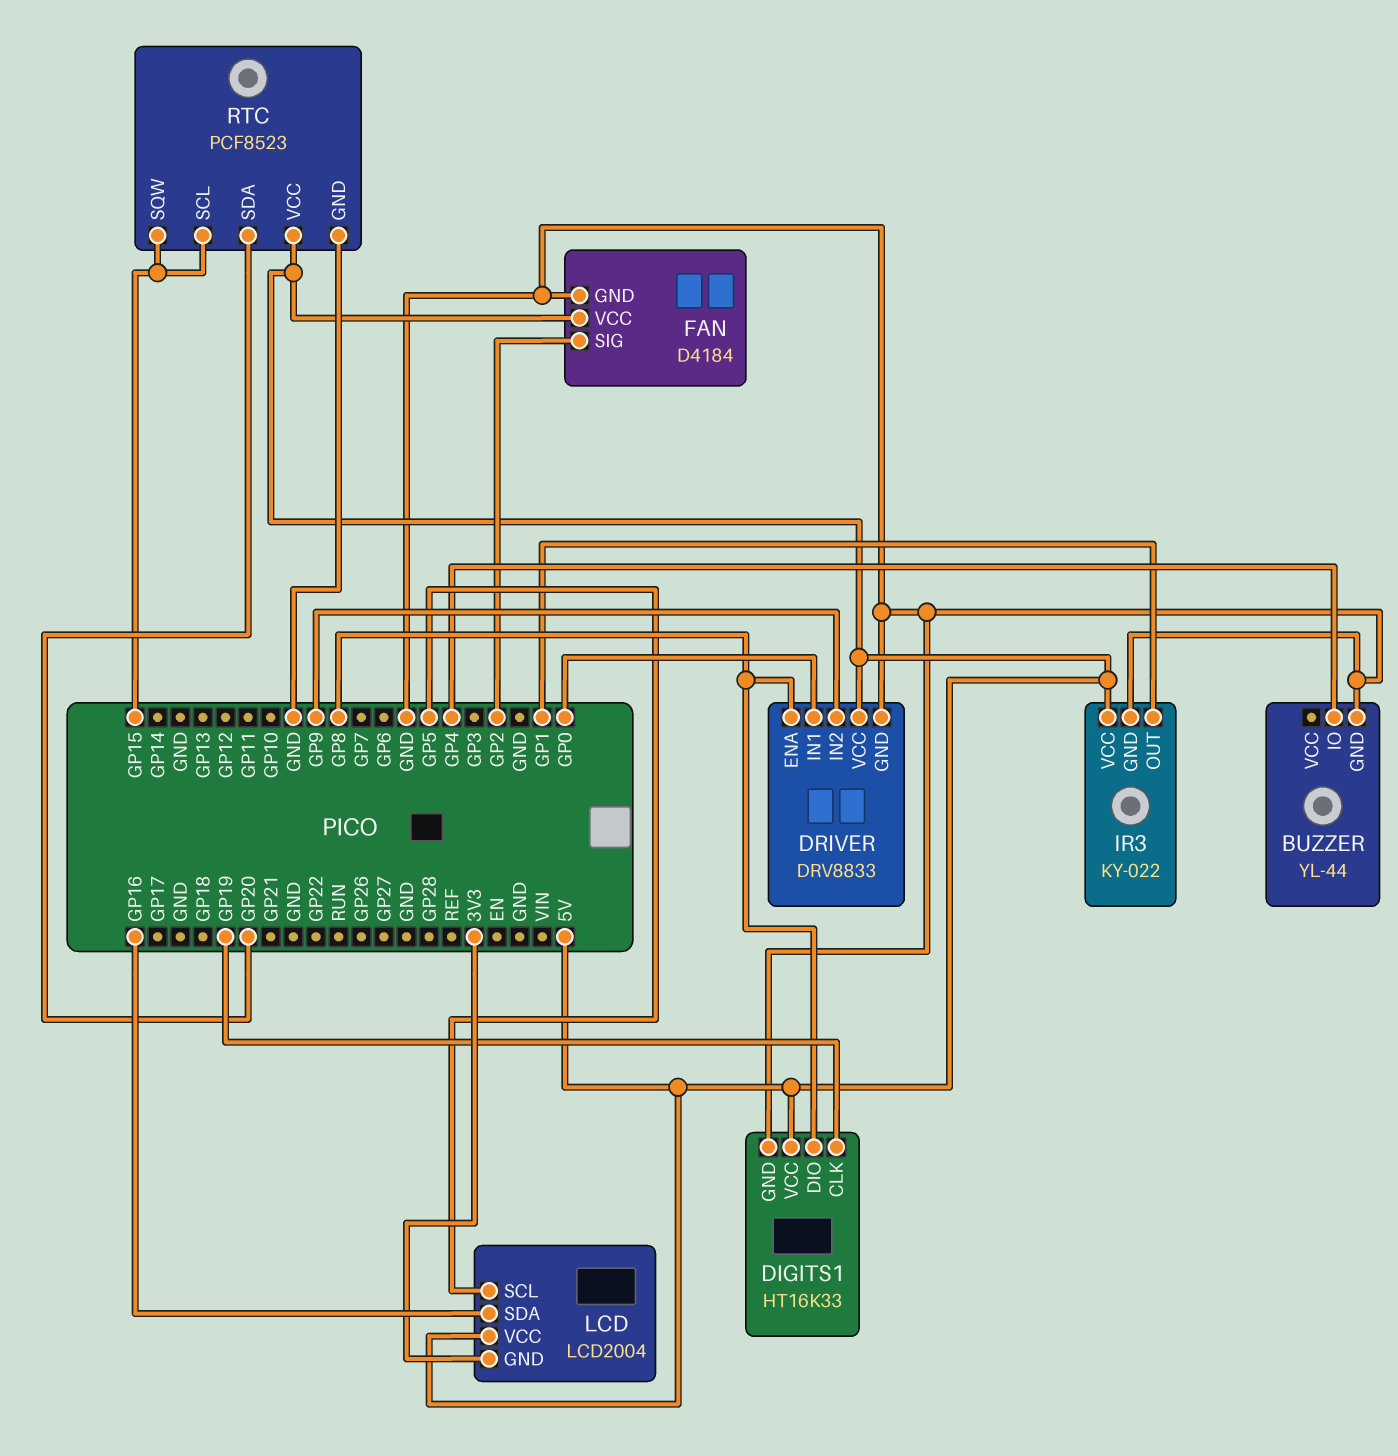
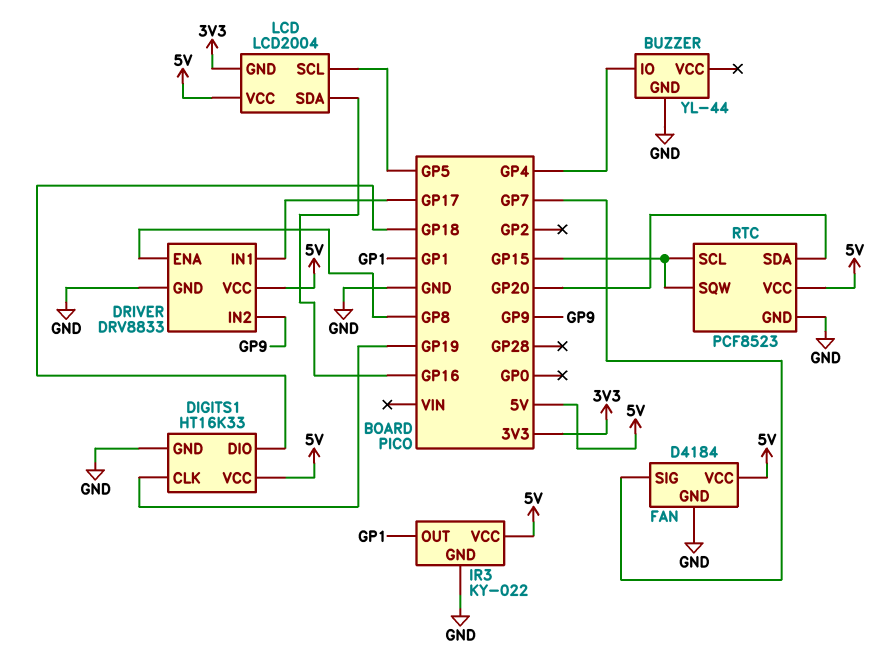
DIGITS1 pin DIO: GP8 -> GP18
DRIVER pin IN1: GP0 -> GP17
FAN pin SIG: GP2 -> GP7

